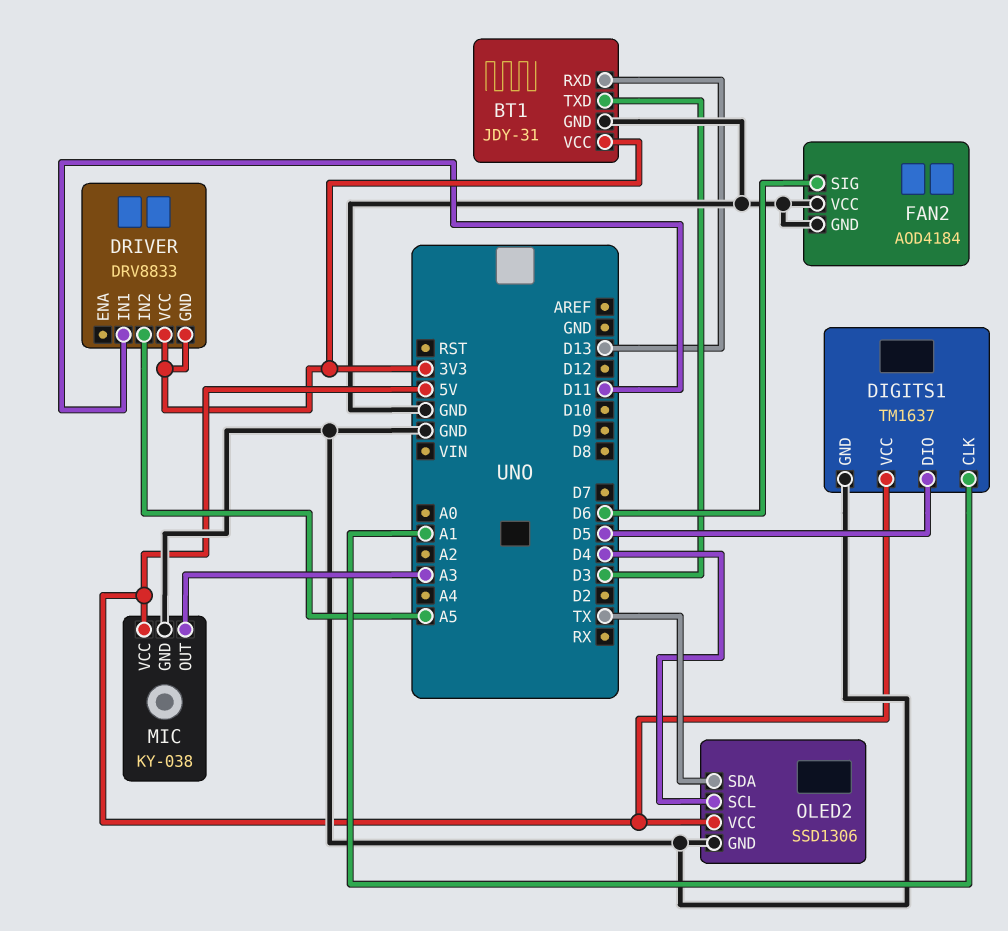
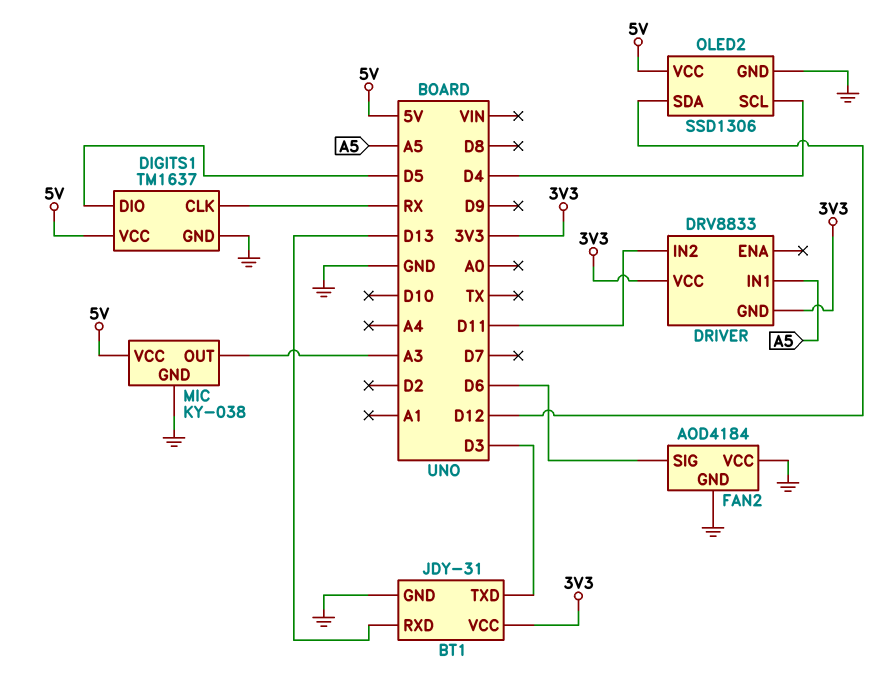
DIGITS1 pin CLK: A1 -> RX
DRIVER pin IN1: D11 -> A5
DRIVER pin IN2: A5 -> D11
OLED2 pin SDA: TX -> D12

